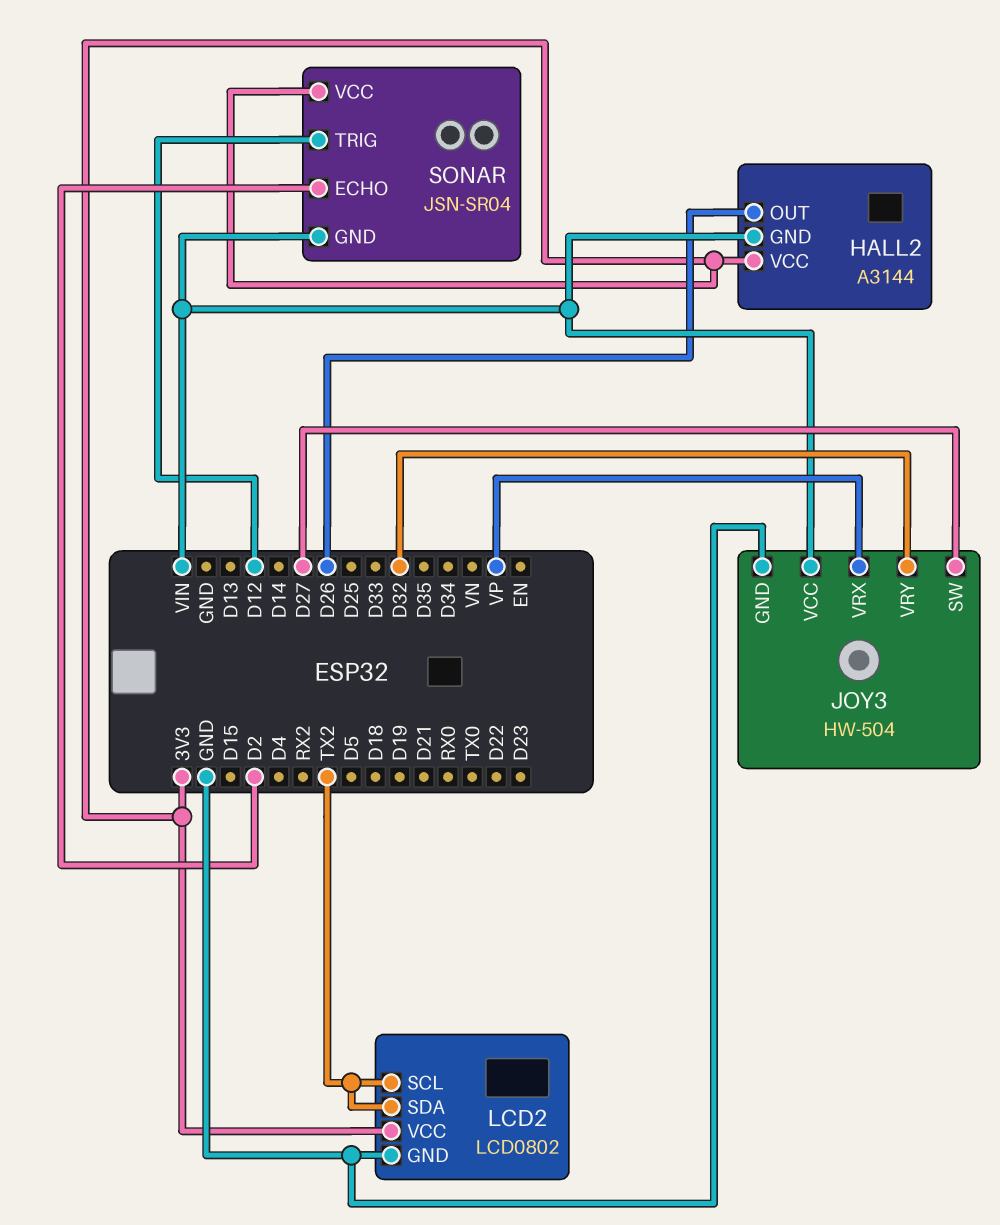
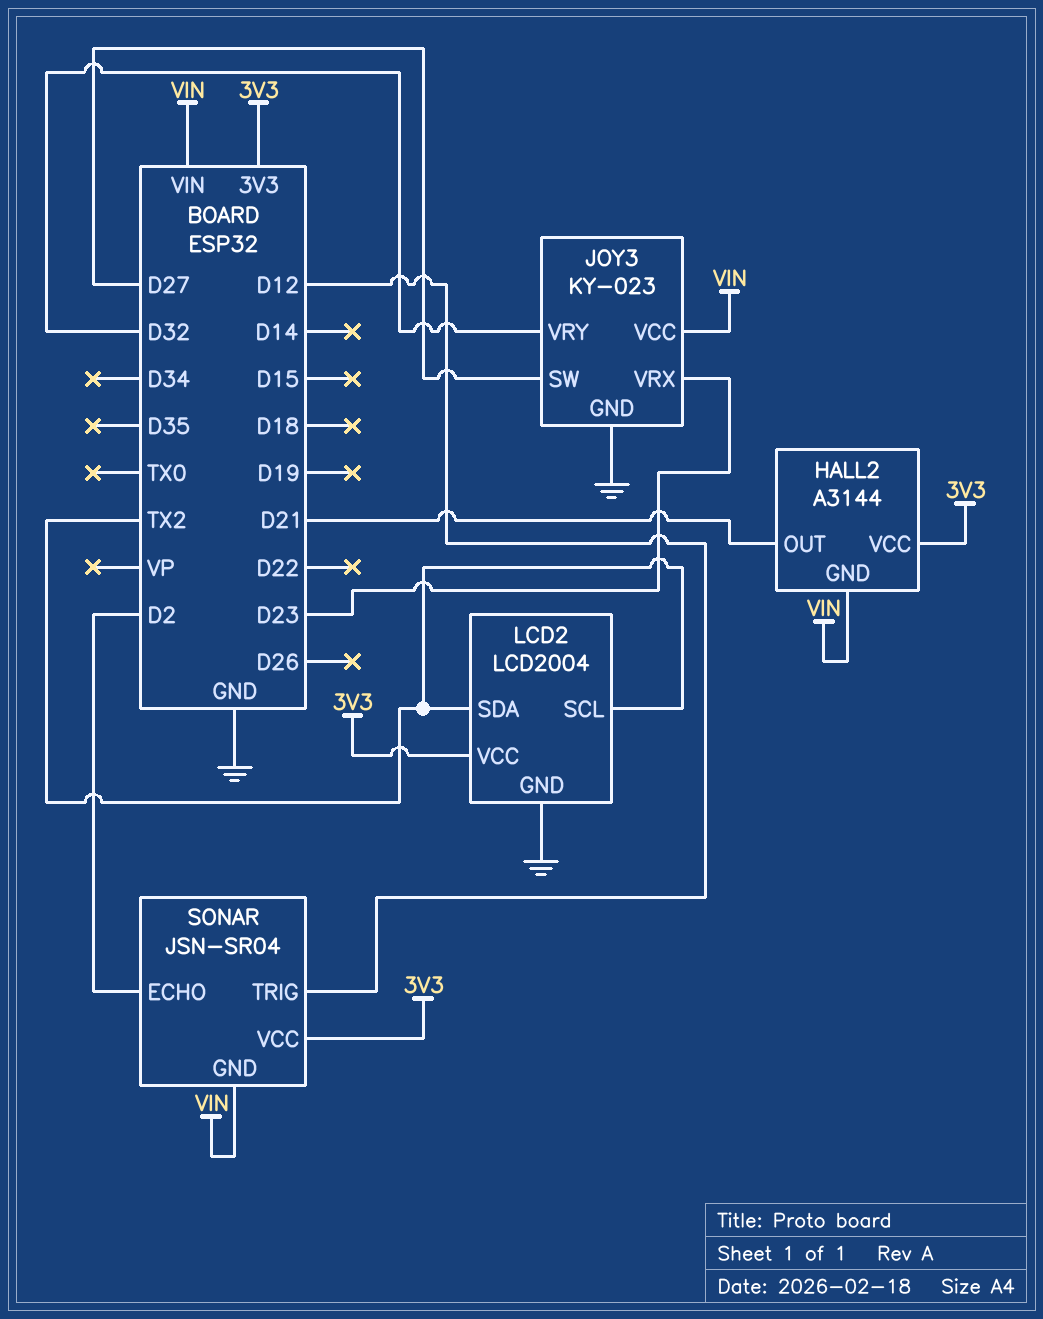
HALL2 pin OUT: D26 -> D21
JOY3: HW-504 -> KY-023
JOY3 pin VRX: VP -> D23
LCD2: LCD0802 -> LCD2004

